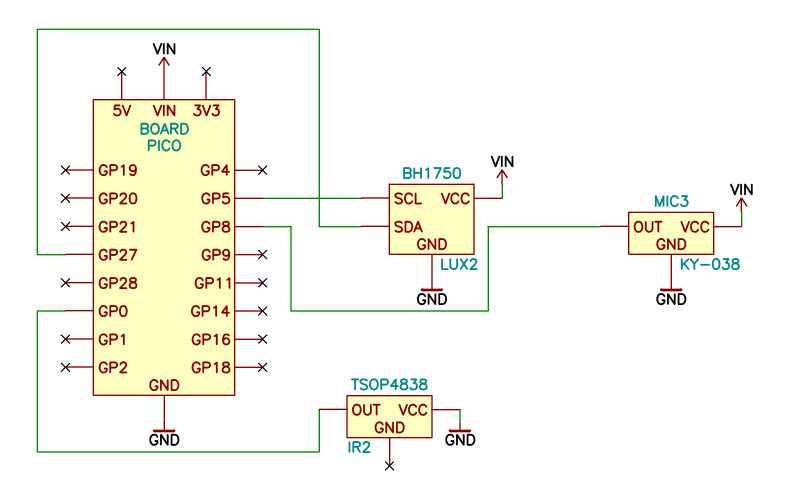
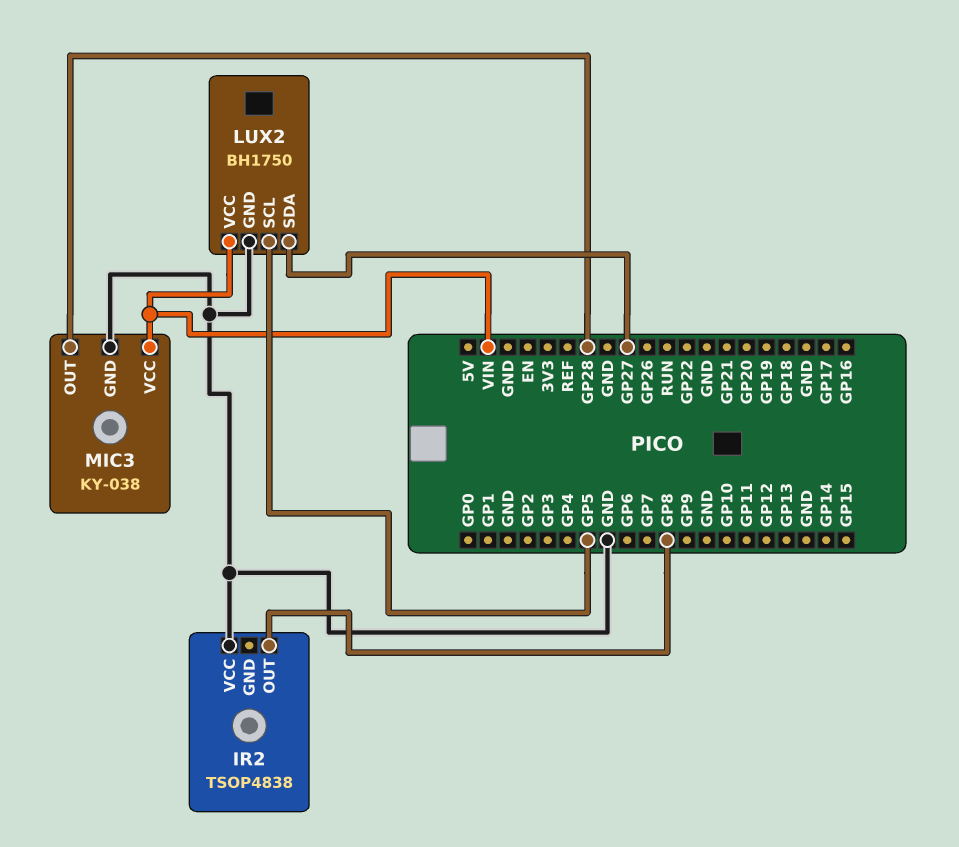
IR2 pin OUT: GP0 -> GP8
MIC3 pin OUT: GP8 -> GP28

